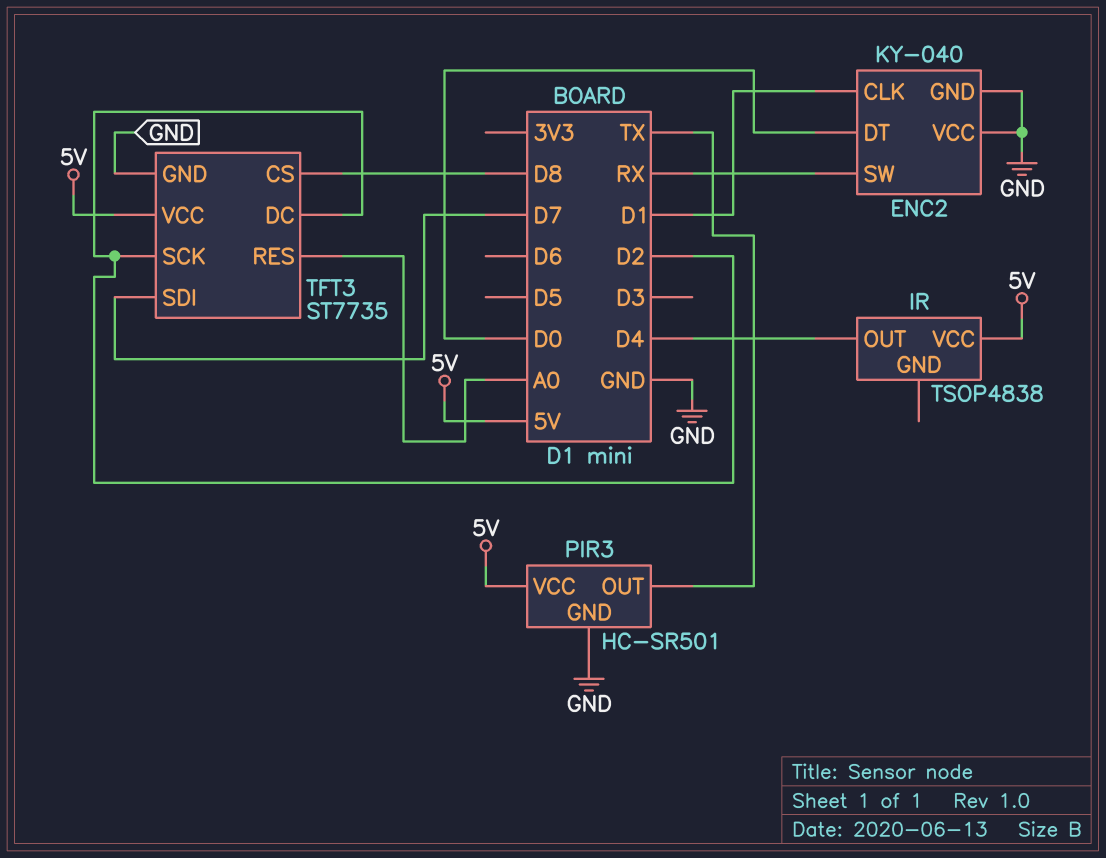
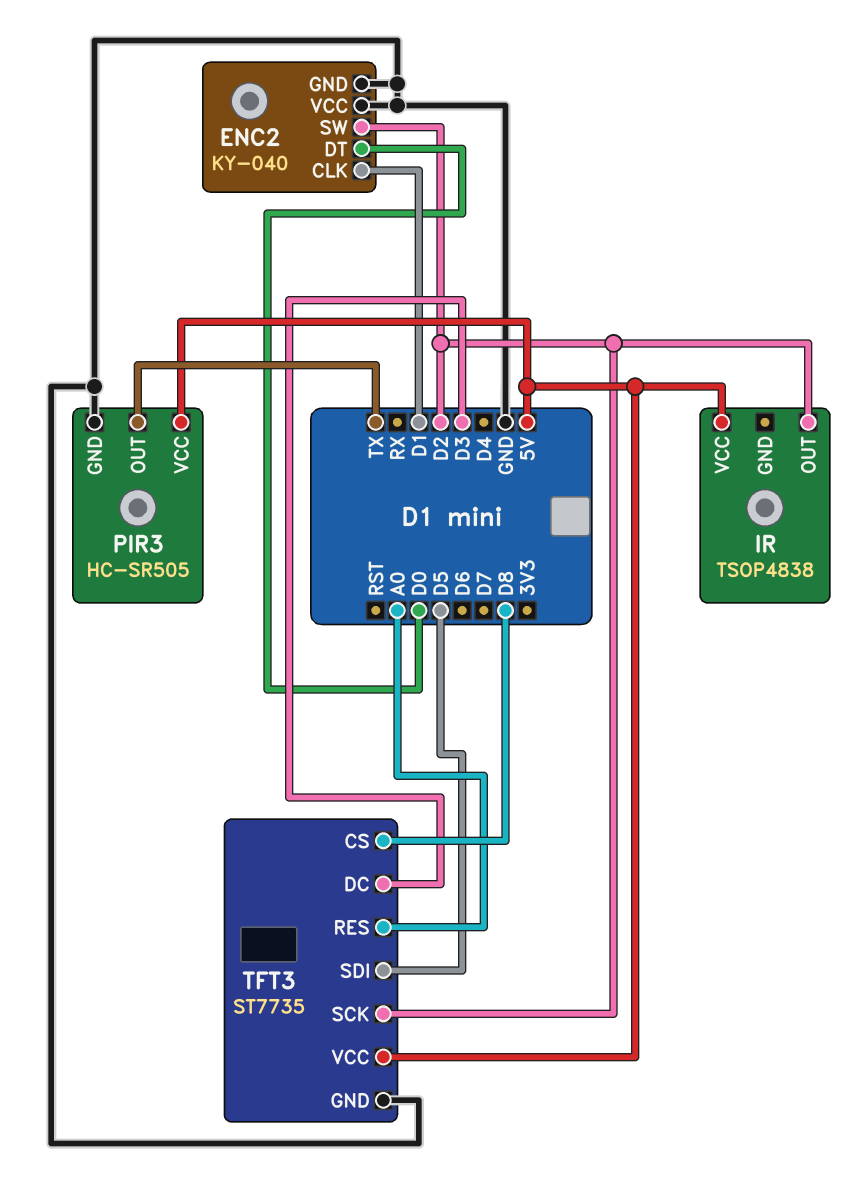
ENC2 pin SW: RX -> D2
IR pin OUT: D4 -> D2
PIR3: HC-SR501 -> HC-SR505
TFT3 pin DC: D2 -> D3
TFT3 pin SDI: D7 -> D5

